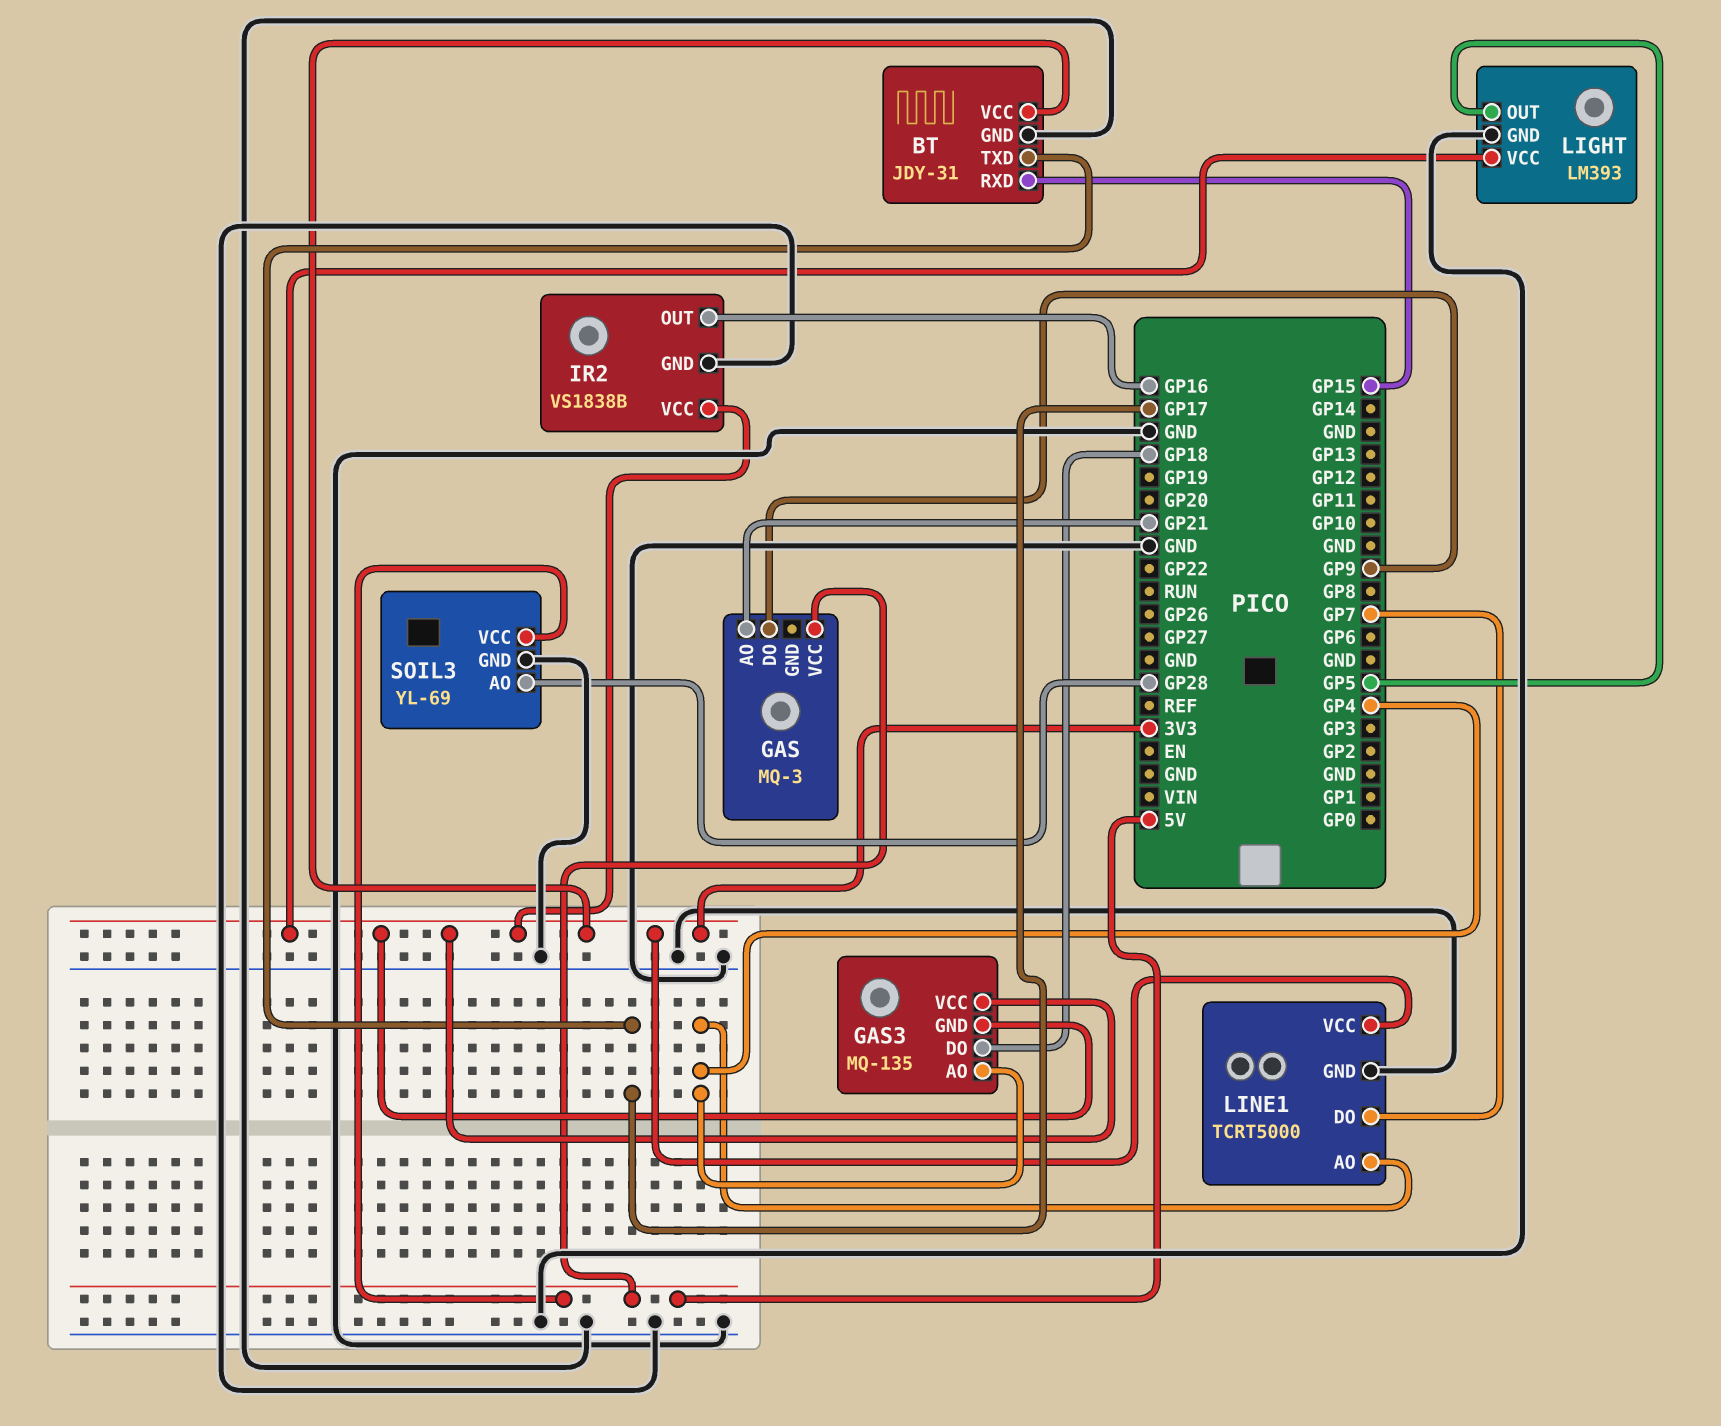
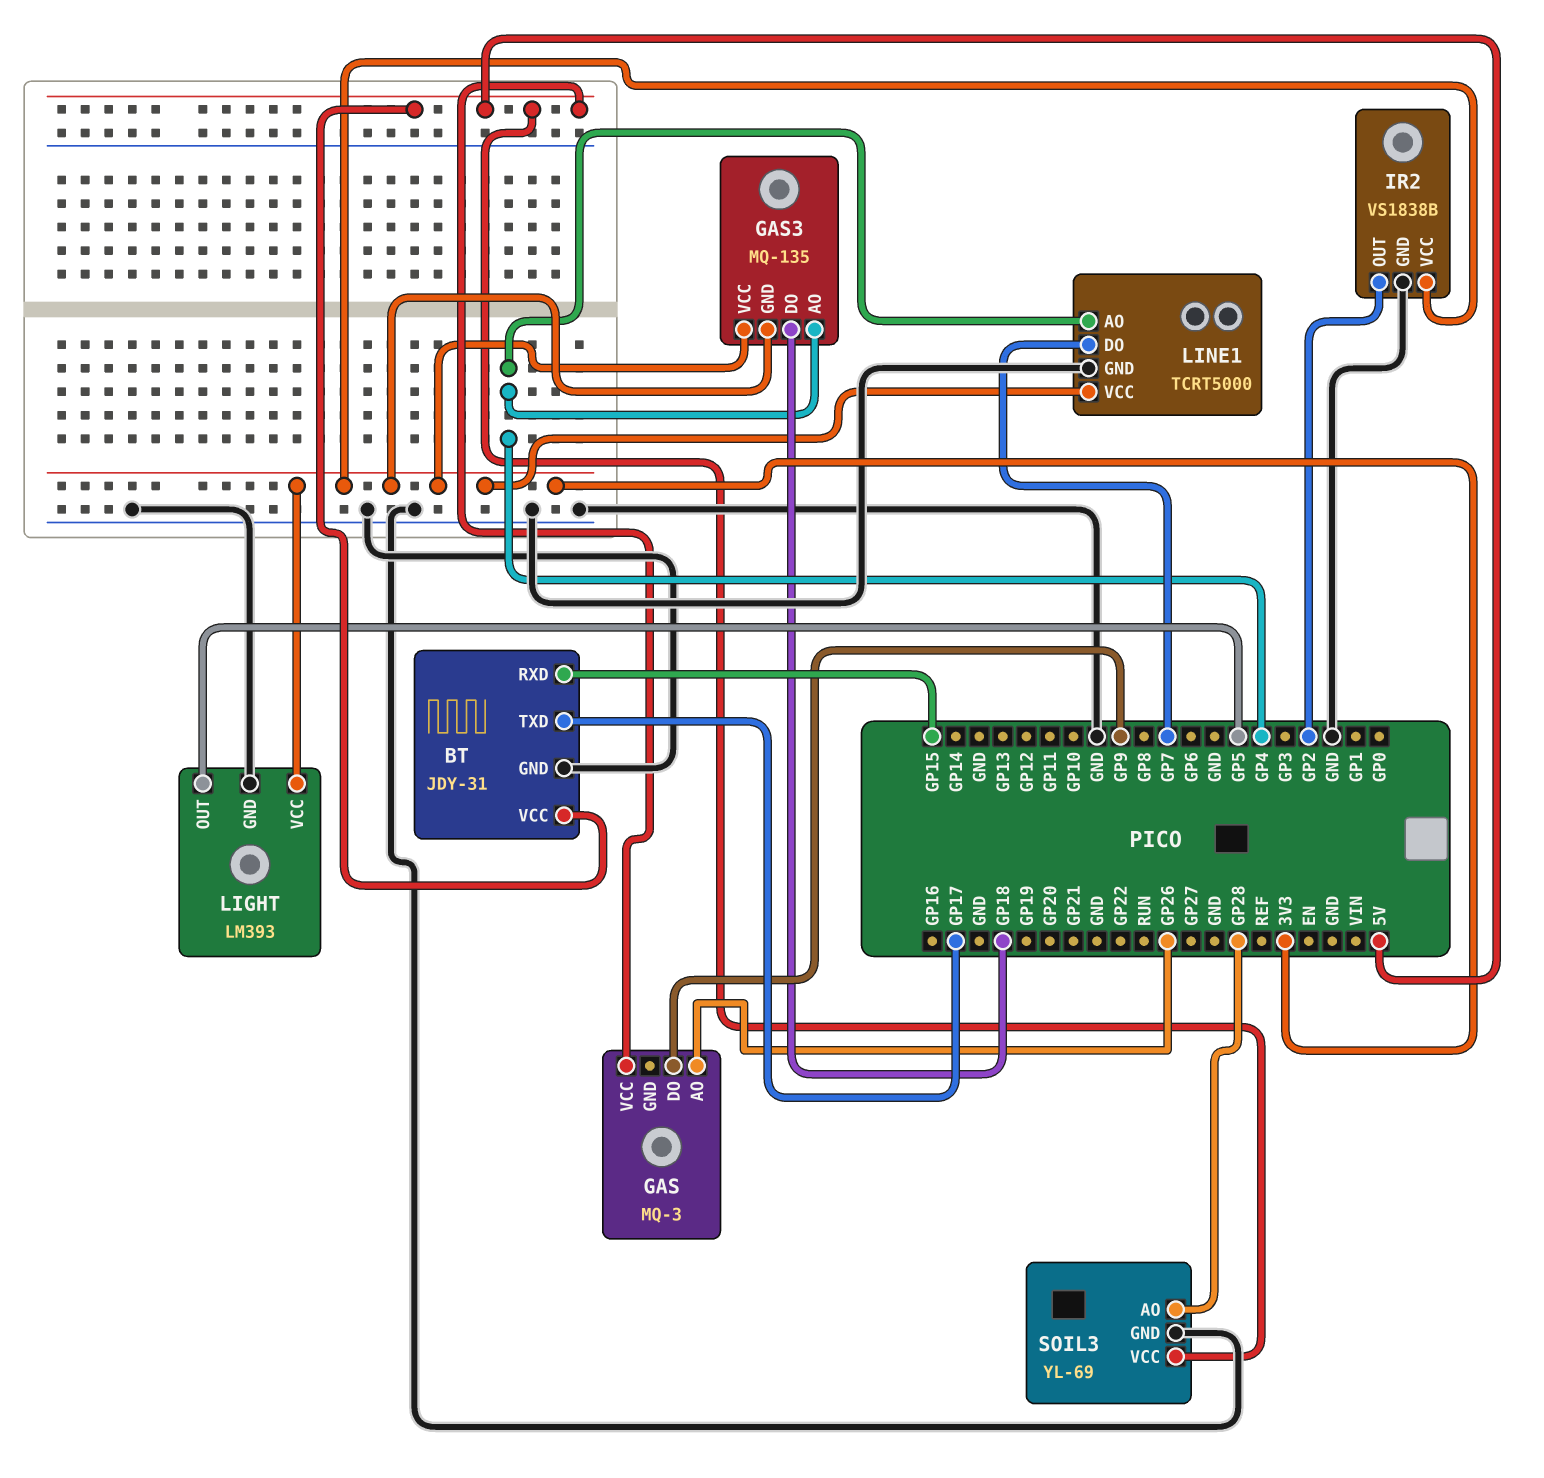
BT pin VCC: 3V3 -> 5V
GAS pin AO: GP21 -> GP26
IR2 pin OUT: GP16 -> GP2

